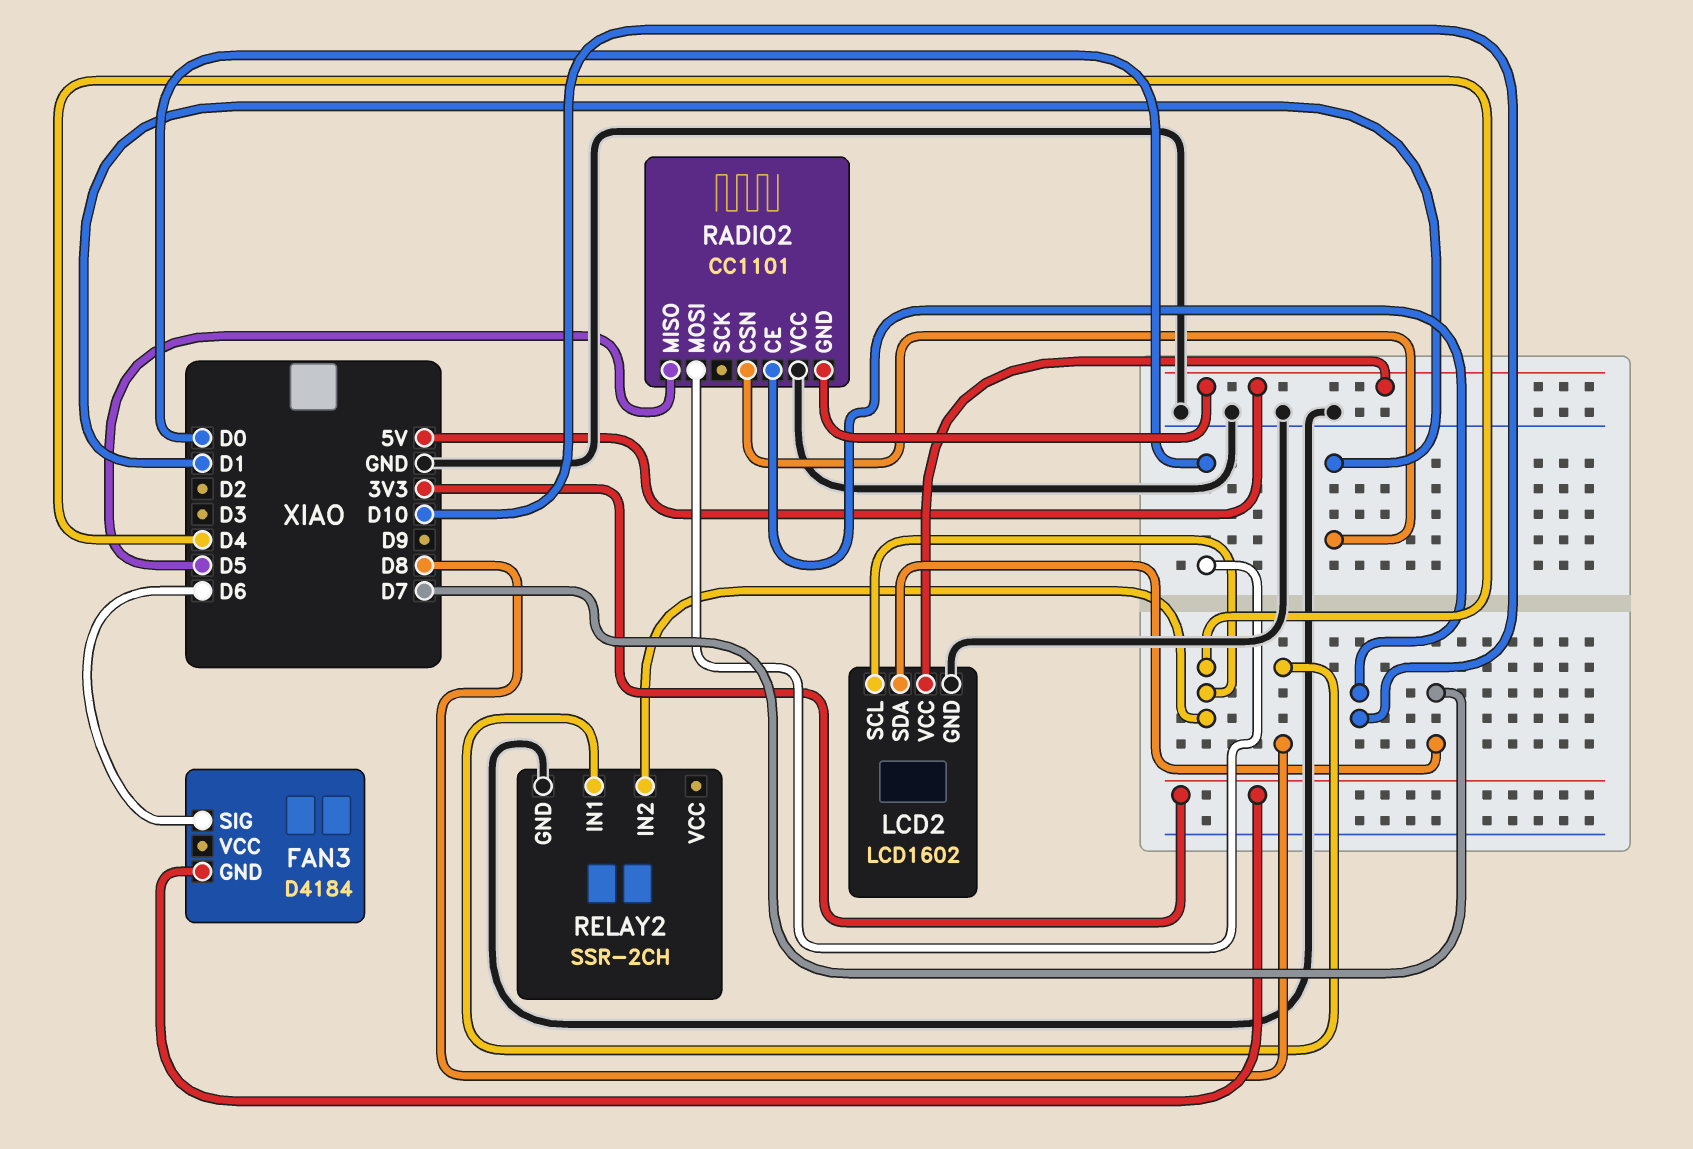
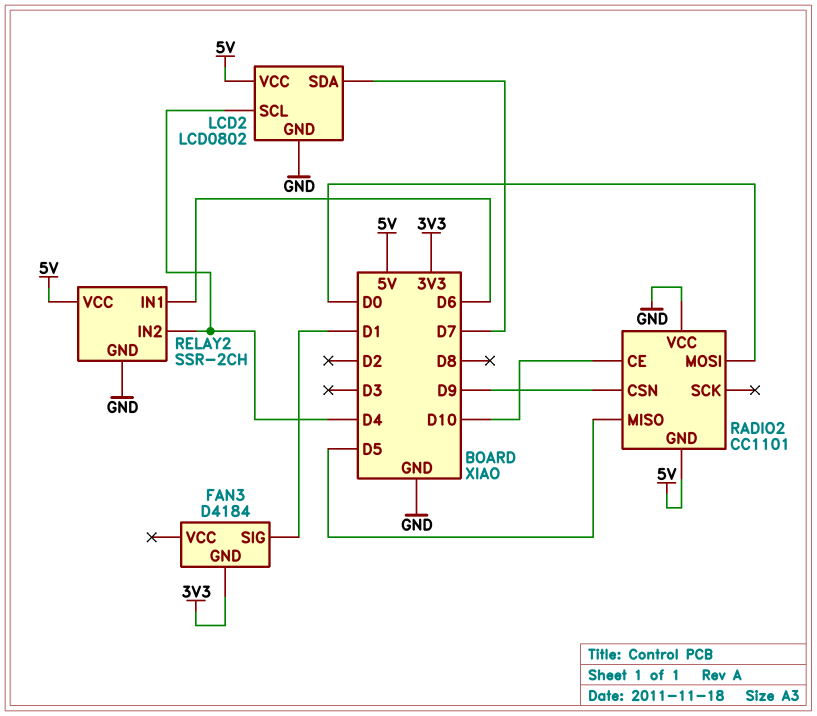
FAN3 pin SIG: D6 -> D1
LCD2: LCD1602 -> LCD0802
RADIO2 pin CSN: D1 -> D9
RELAY2 pin IN1: D8 -> D6
RELAY2 pin VCC: none -> 5V

